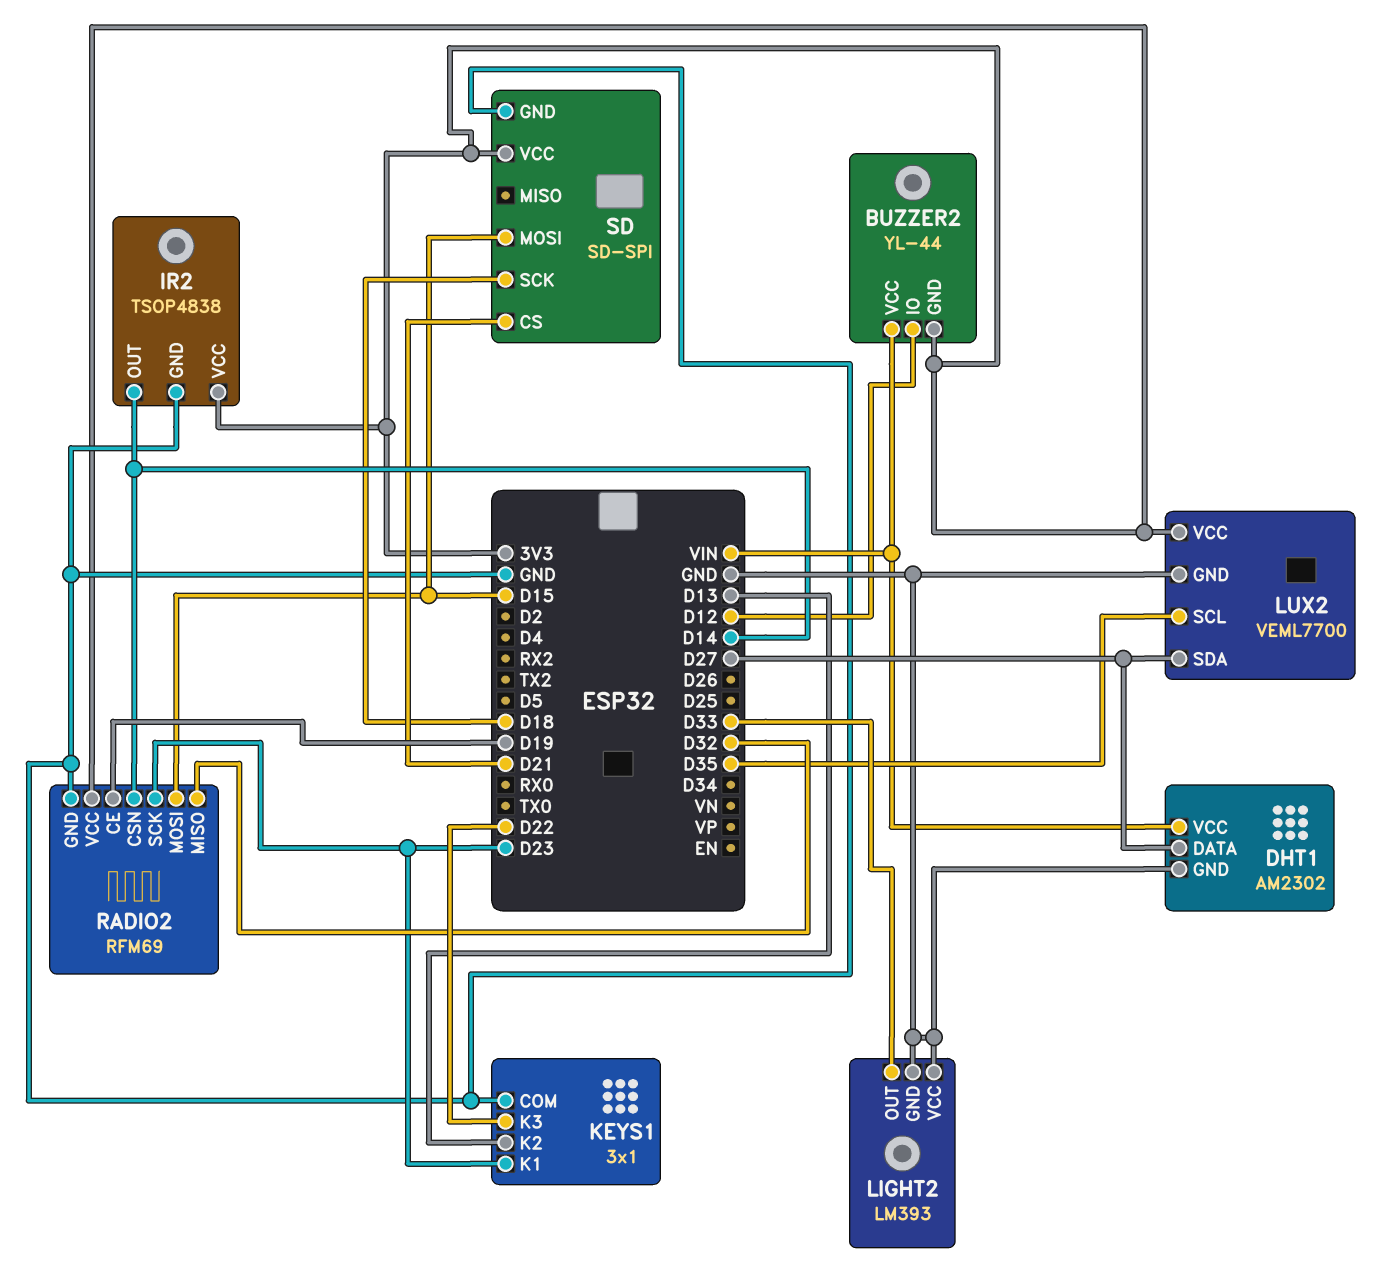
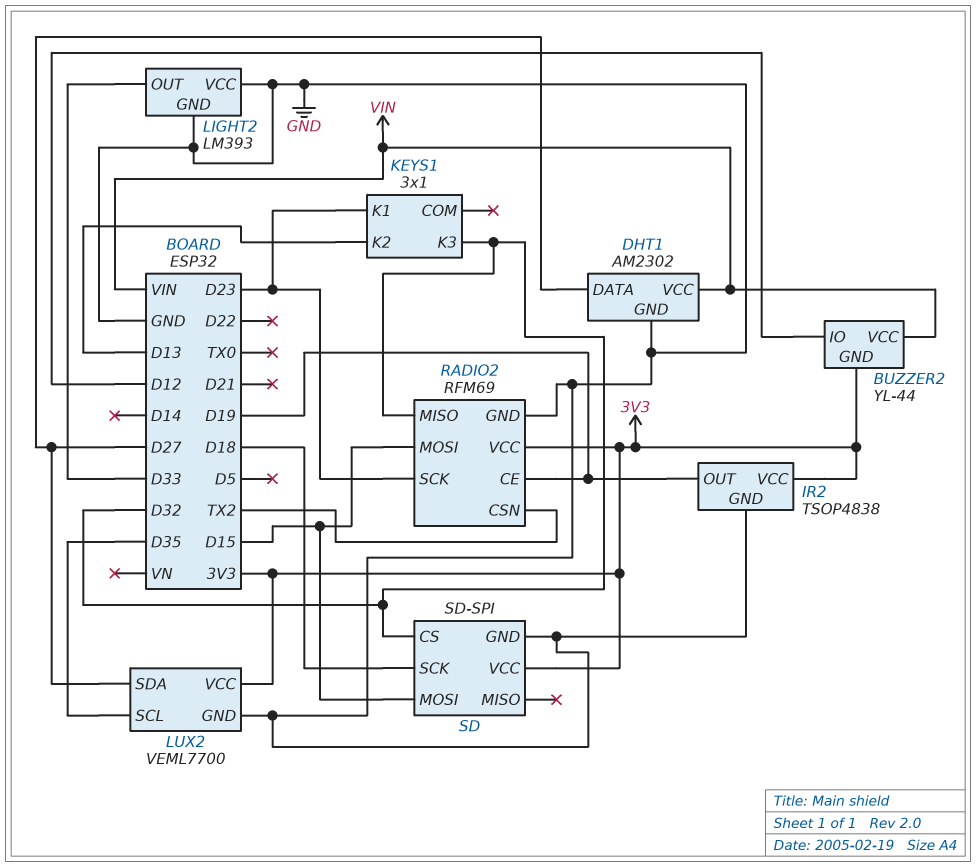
IR2 pin OUT: D14 -> D19
KEYS1 pin COM: GND -> none
KEYS1 pin K3: D22 -> D32
RADIO2 pin CSN: D14 -> TX2
SD pin CS: D21 -> D32

